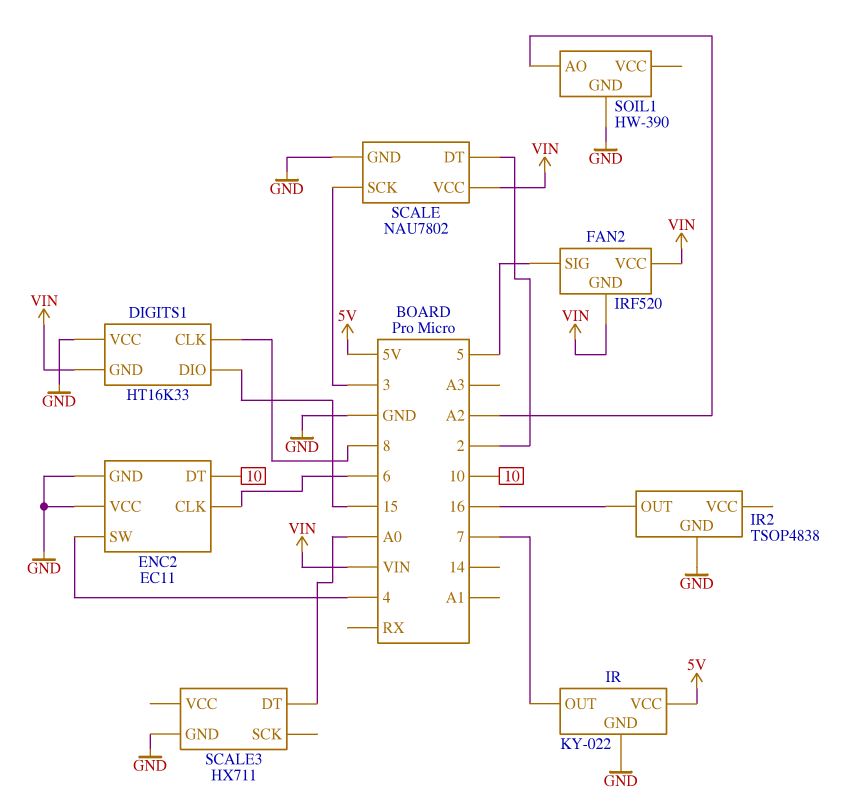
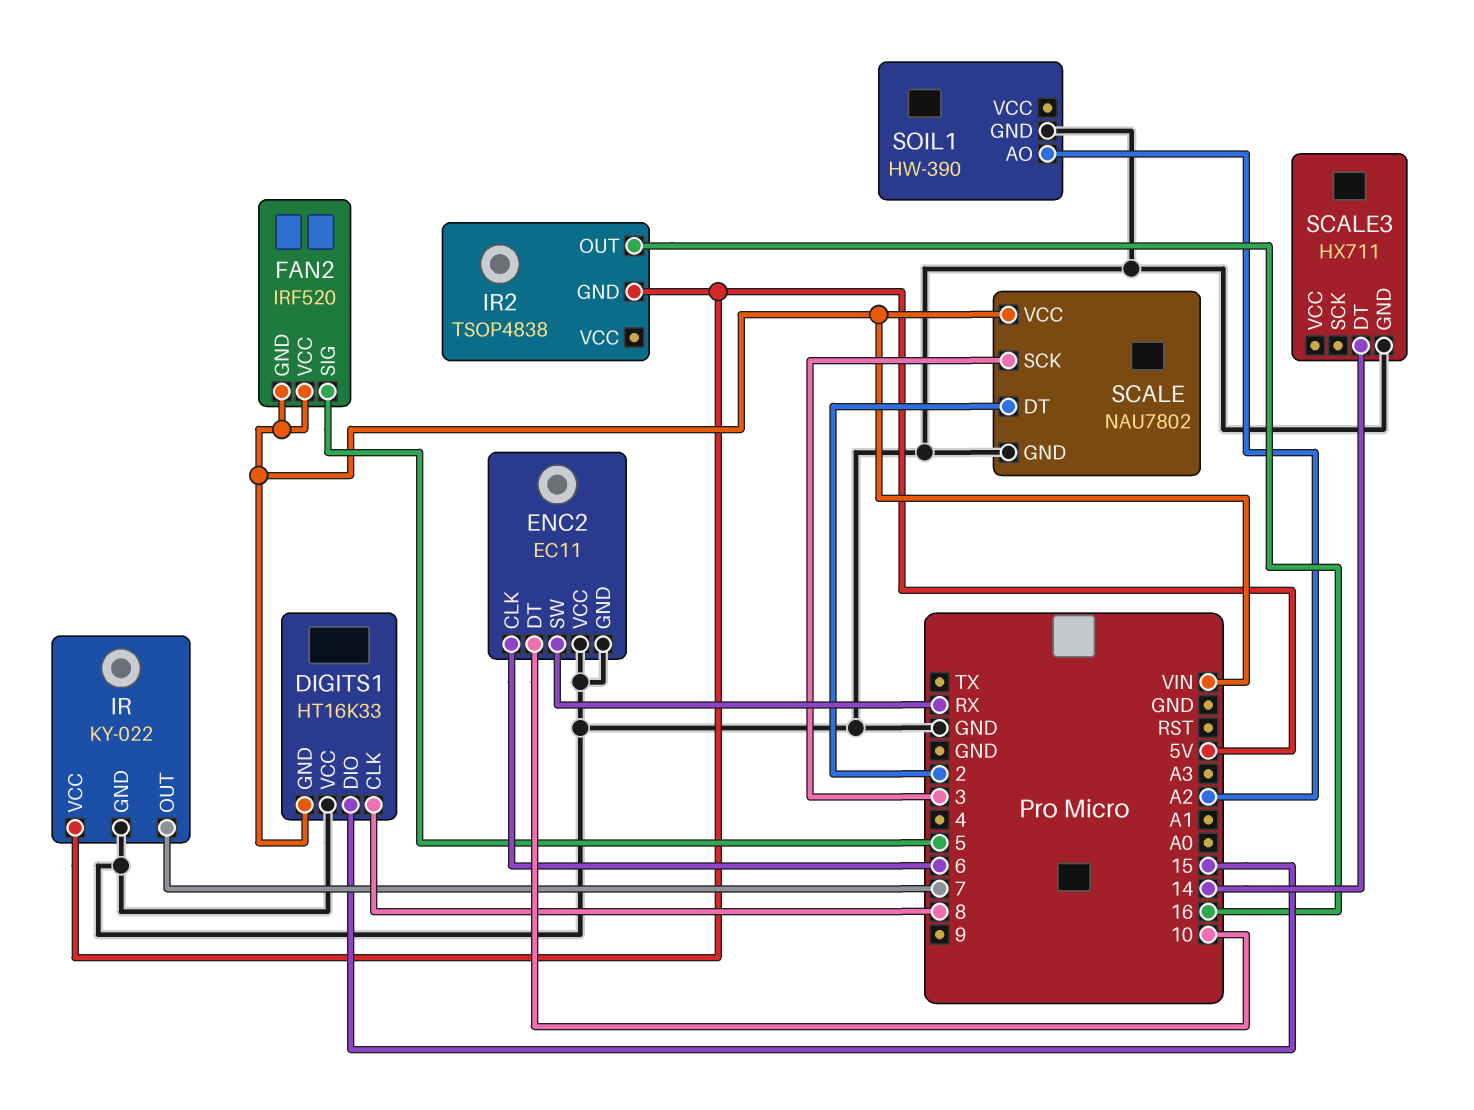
ENC2 pin SW: 4 -> RX
IR2 pin GND: GND -> 5V
SCALE3 pin DT: A0 -> 14

